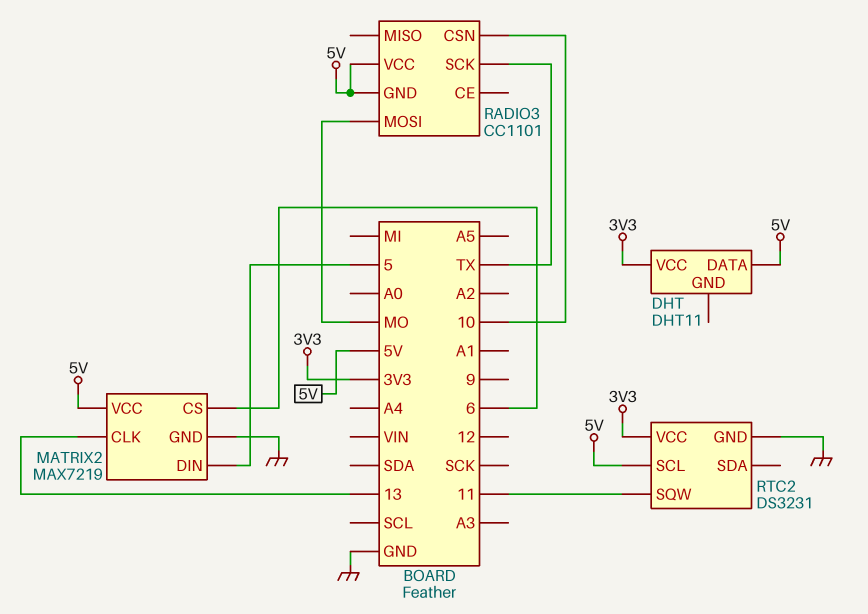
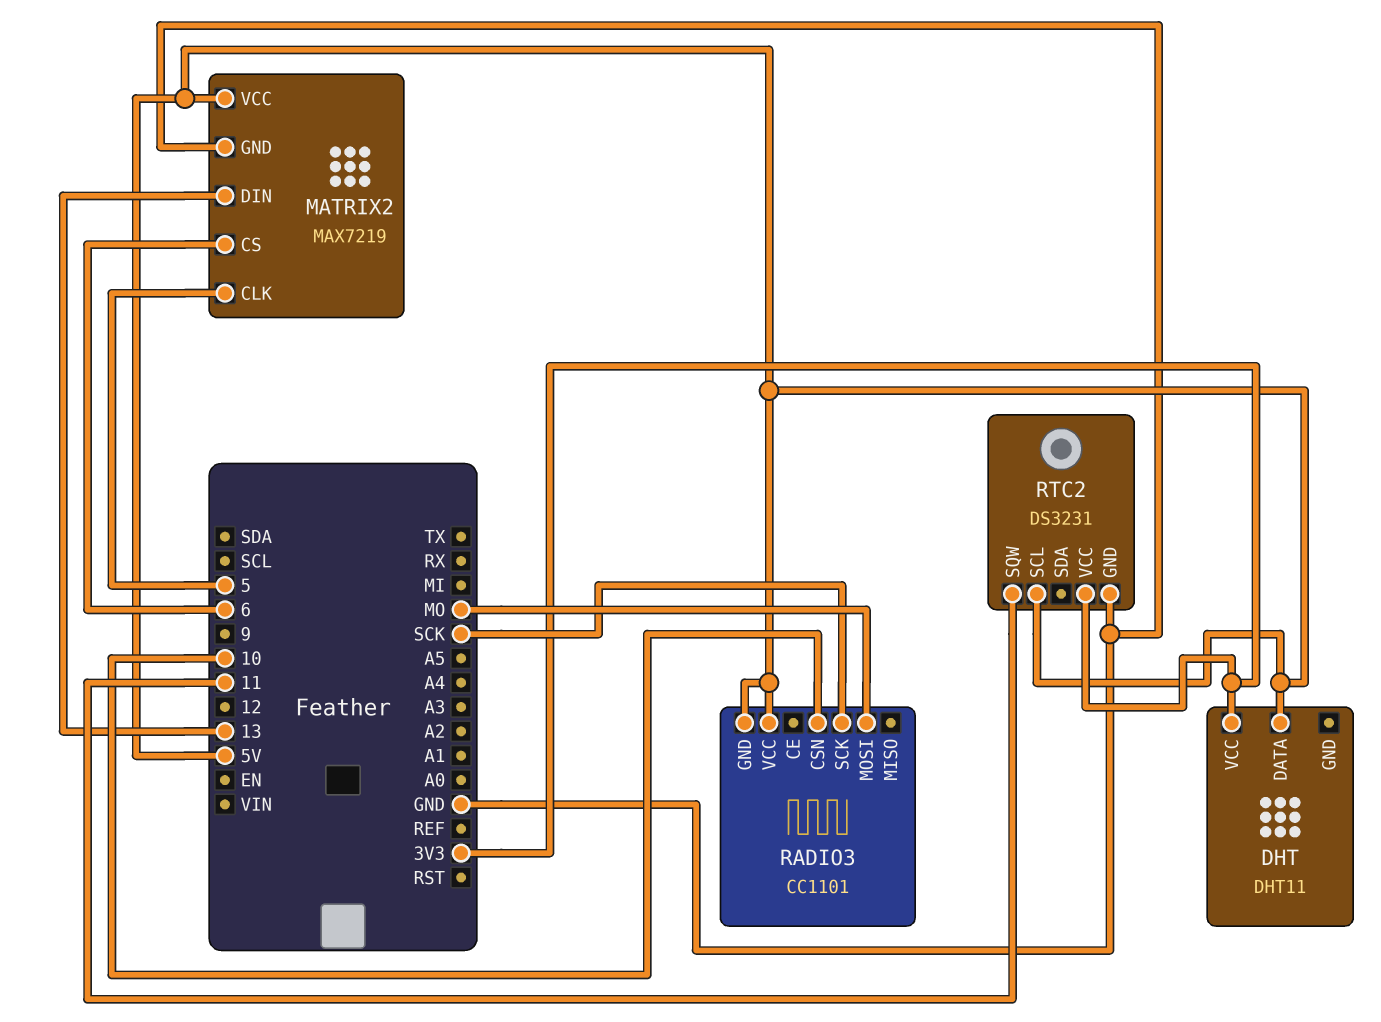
MATRIX2 pin CLK: 13 -> 5
MATRIX2 pin DIN: 5 -> 13
RADIO3 pin SCK: TX -> SCK

